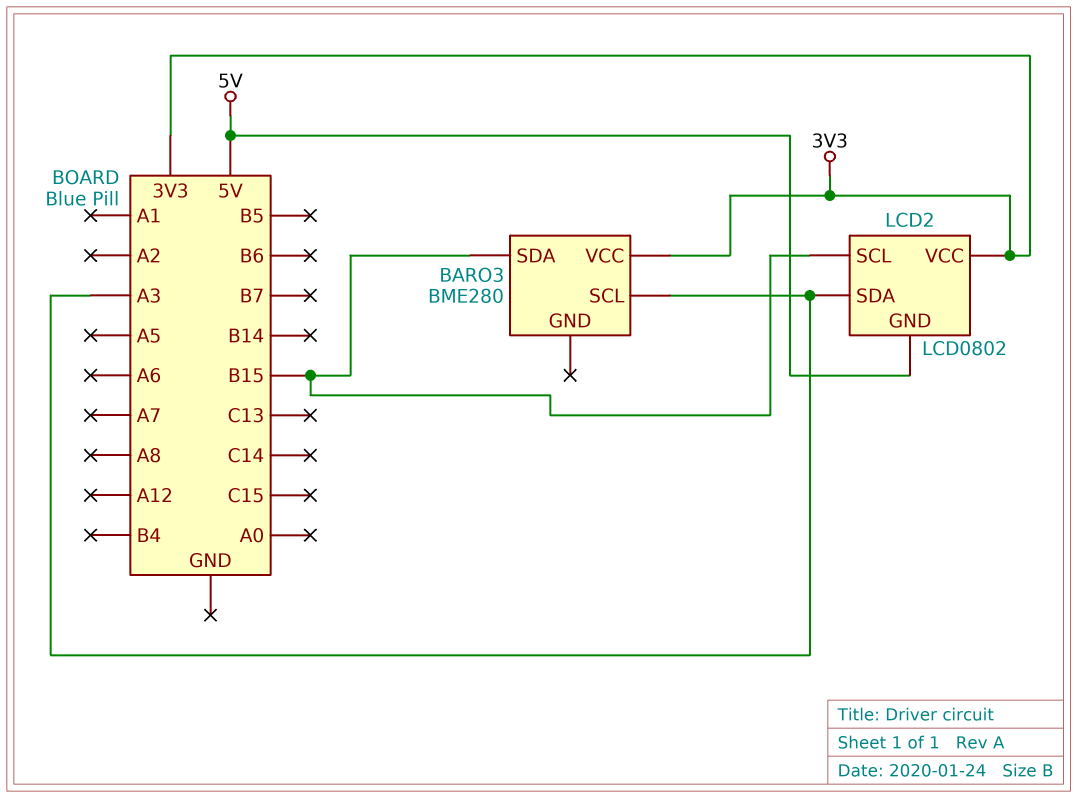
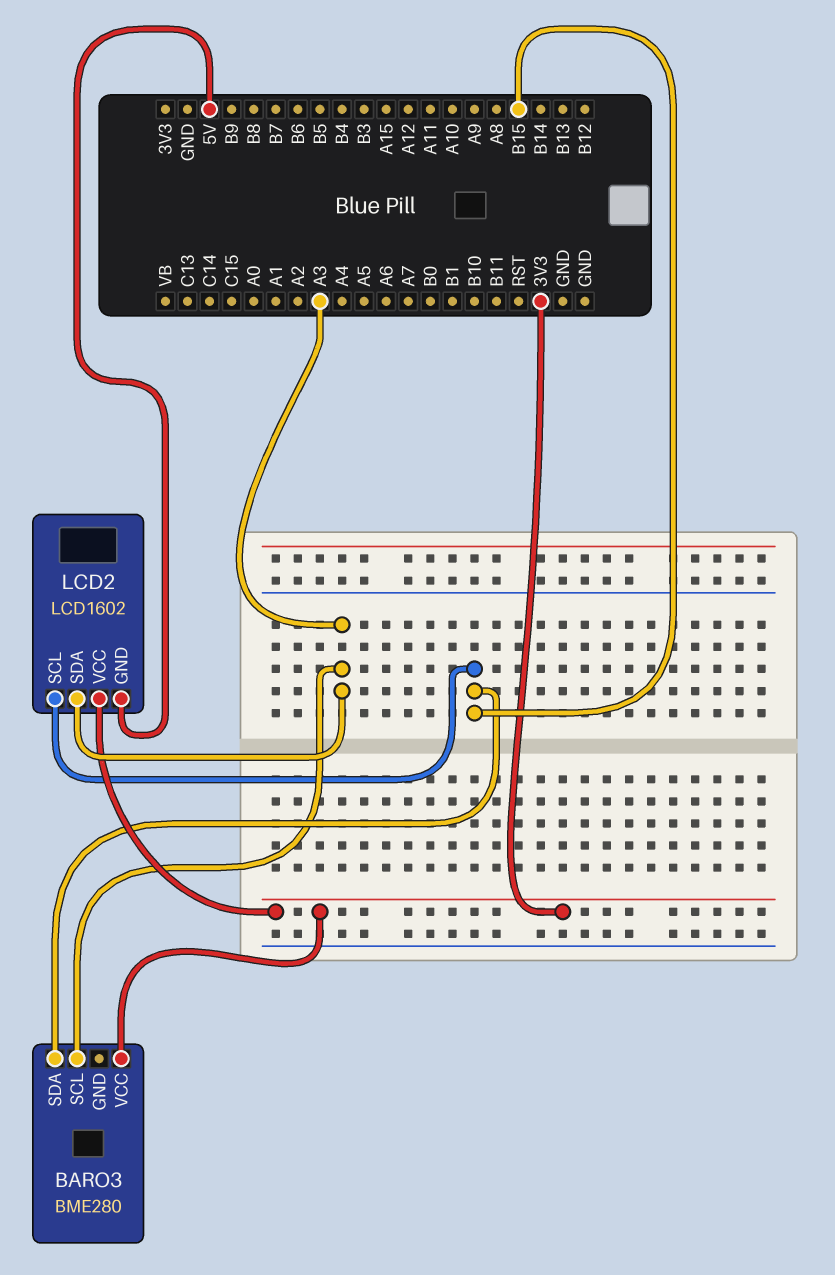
LCD2: LCD0802 -> LCD1602

